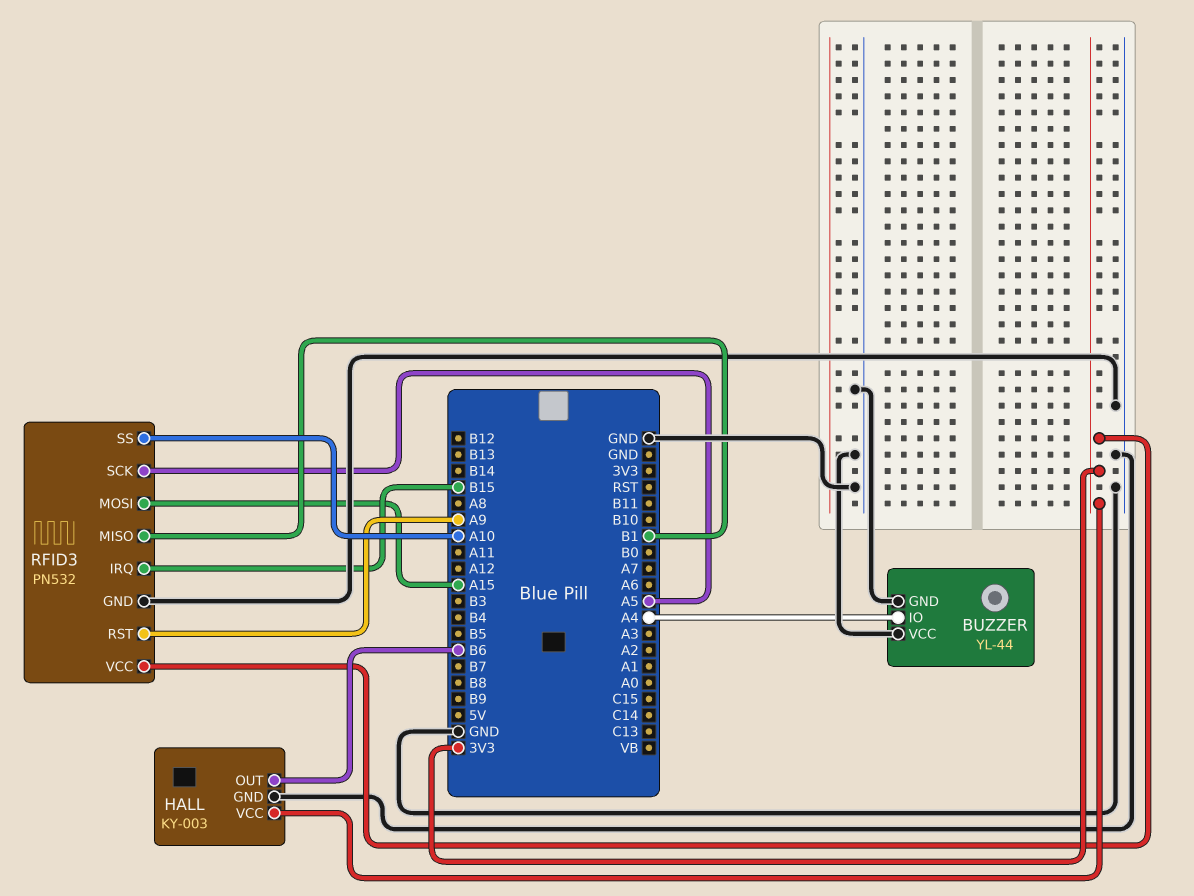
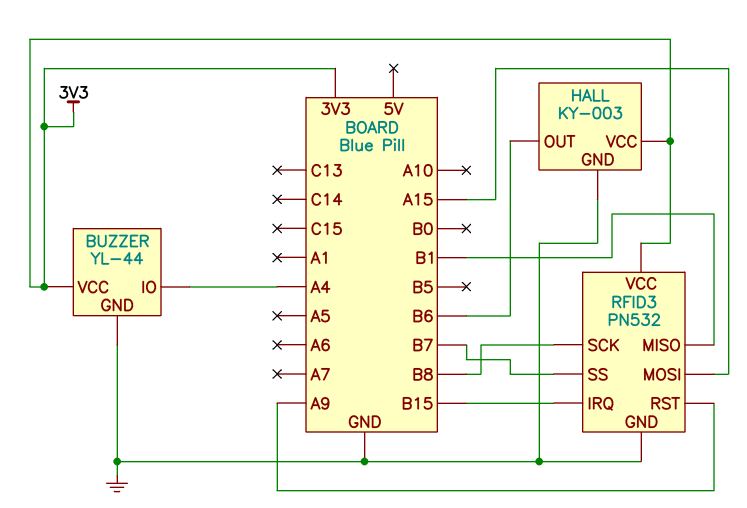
BUZZER pin VCC: GND -> 3V3
RFID3 pin SCK: A5 -> B8
RFID3 pin SS: A10 -> B7

